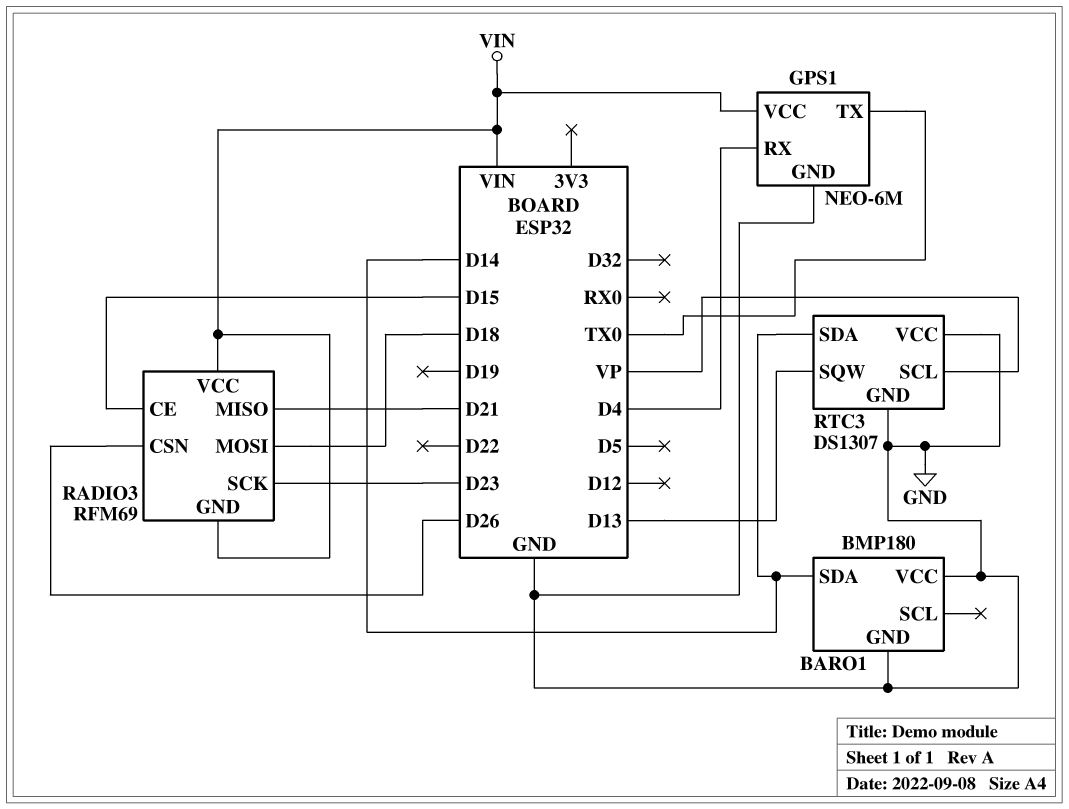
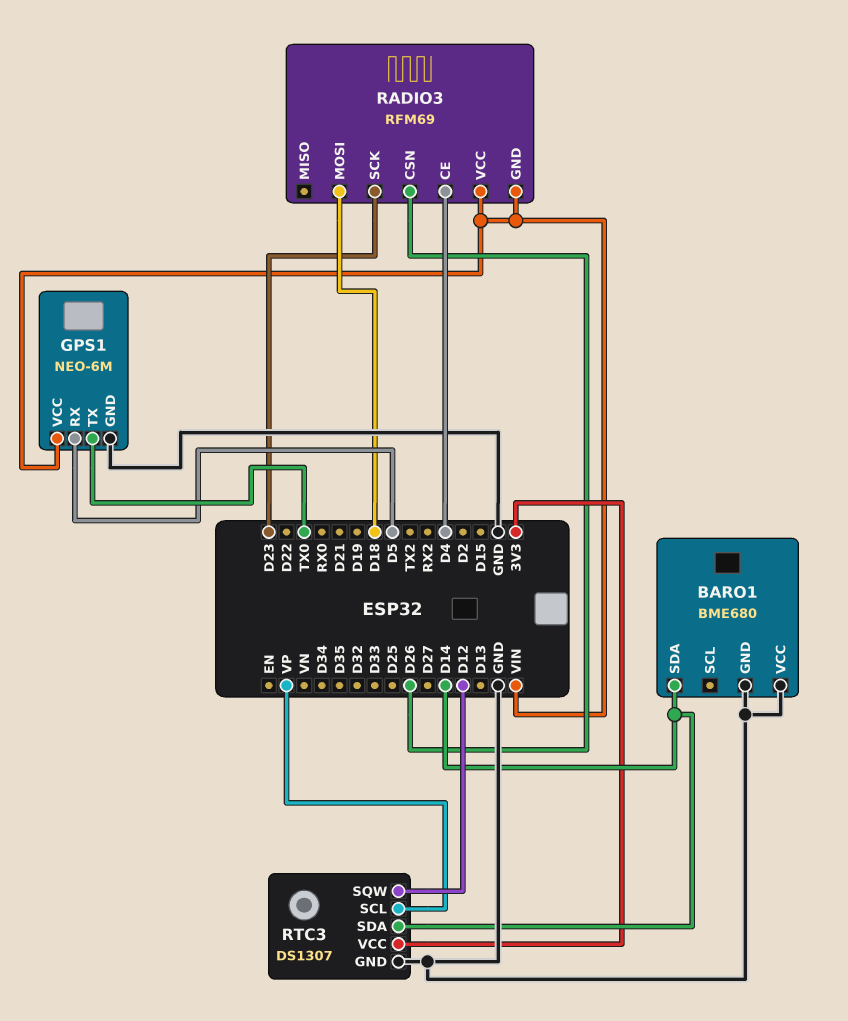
BARO1: BMP180 -> BME680
GPS1 pin RX: D4 -> D5
RADIO3 pin CE: D15 -> D4
RADIO3 pin MISO: D21 -> none
RTC3 pin SQW: D13 -> D12
RTC3 pin VCC: GND -> 3V3

